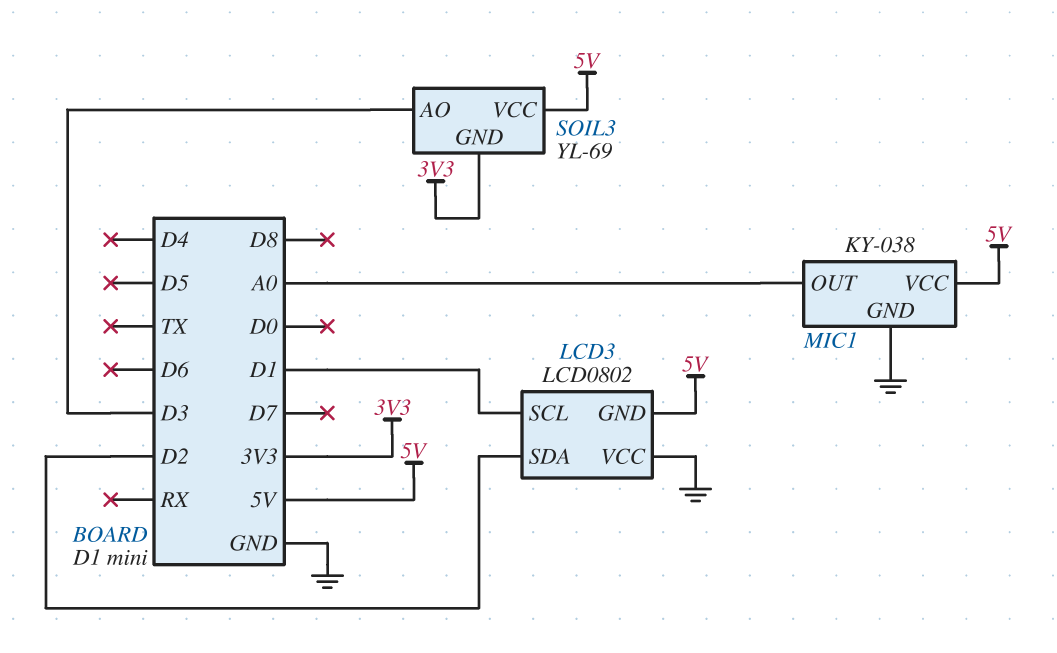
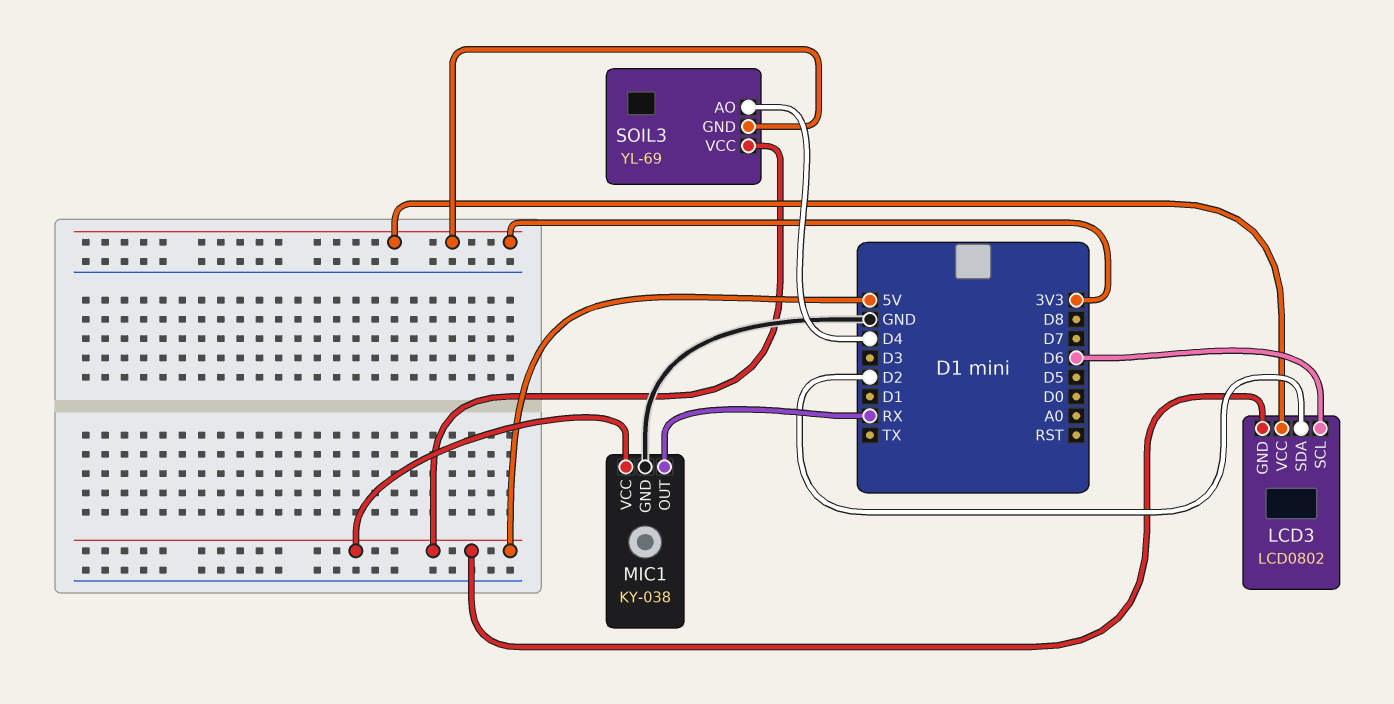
LCD3 pin SCL: D1 -> D6
LCD3 pin VCC: GND -> 3V3
MIC1 pin OUT: A0 -> RX
SOIL3 pin AO: D3 -> D4

